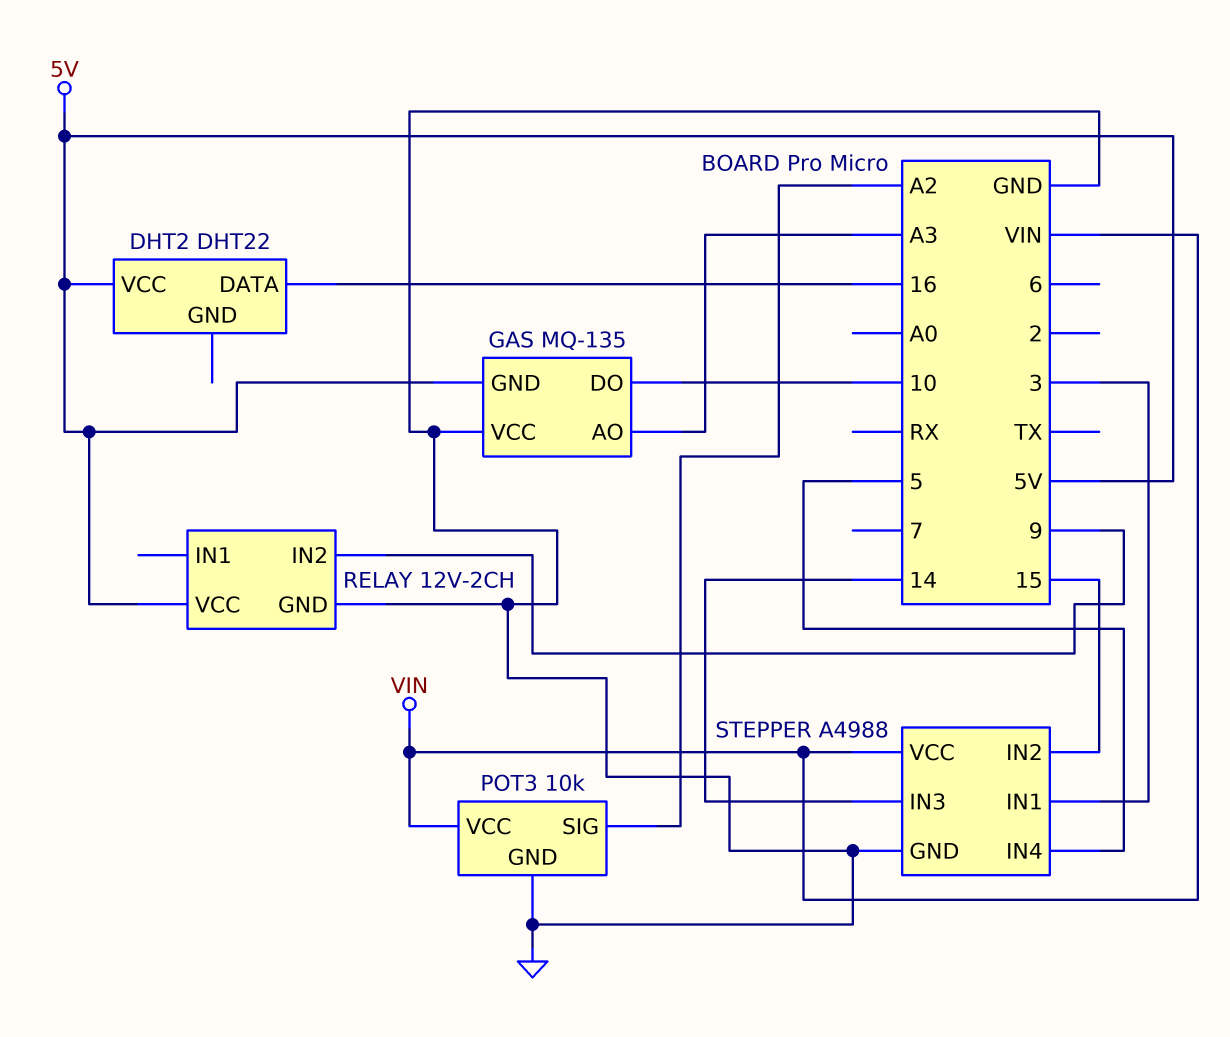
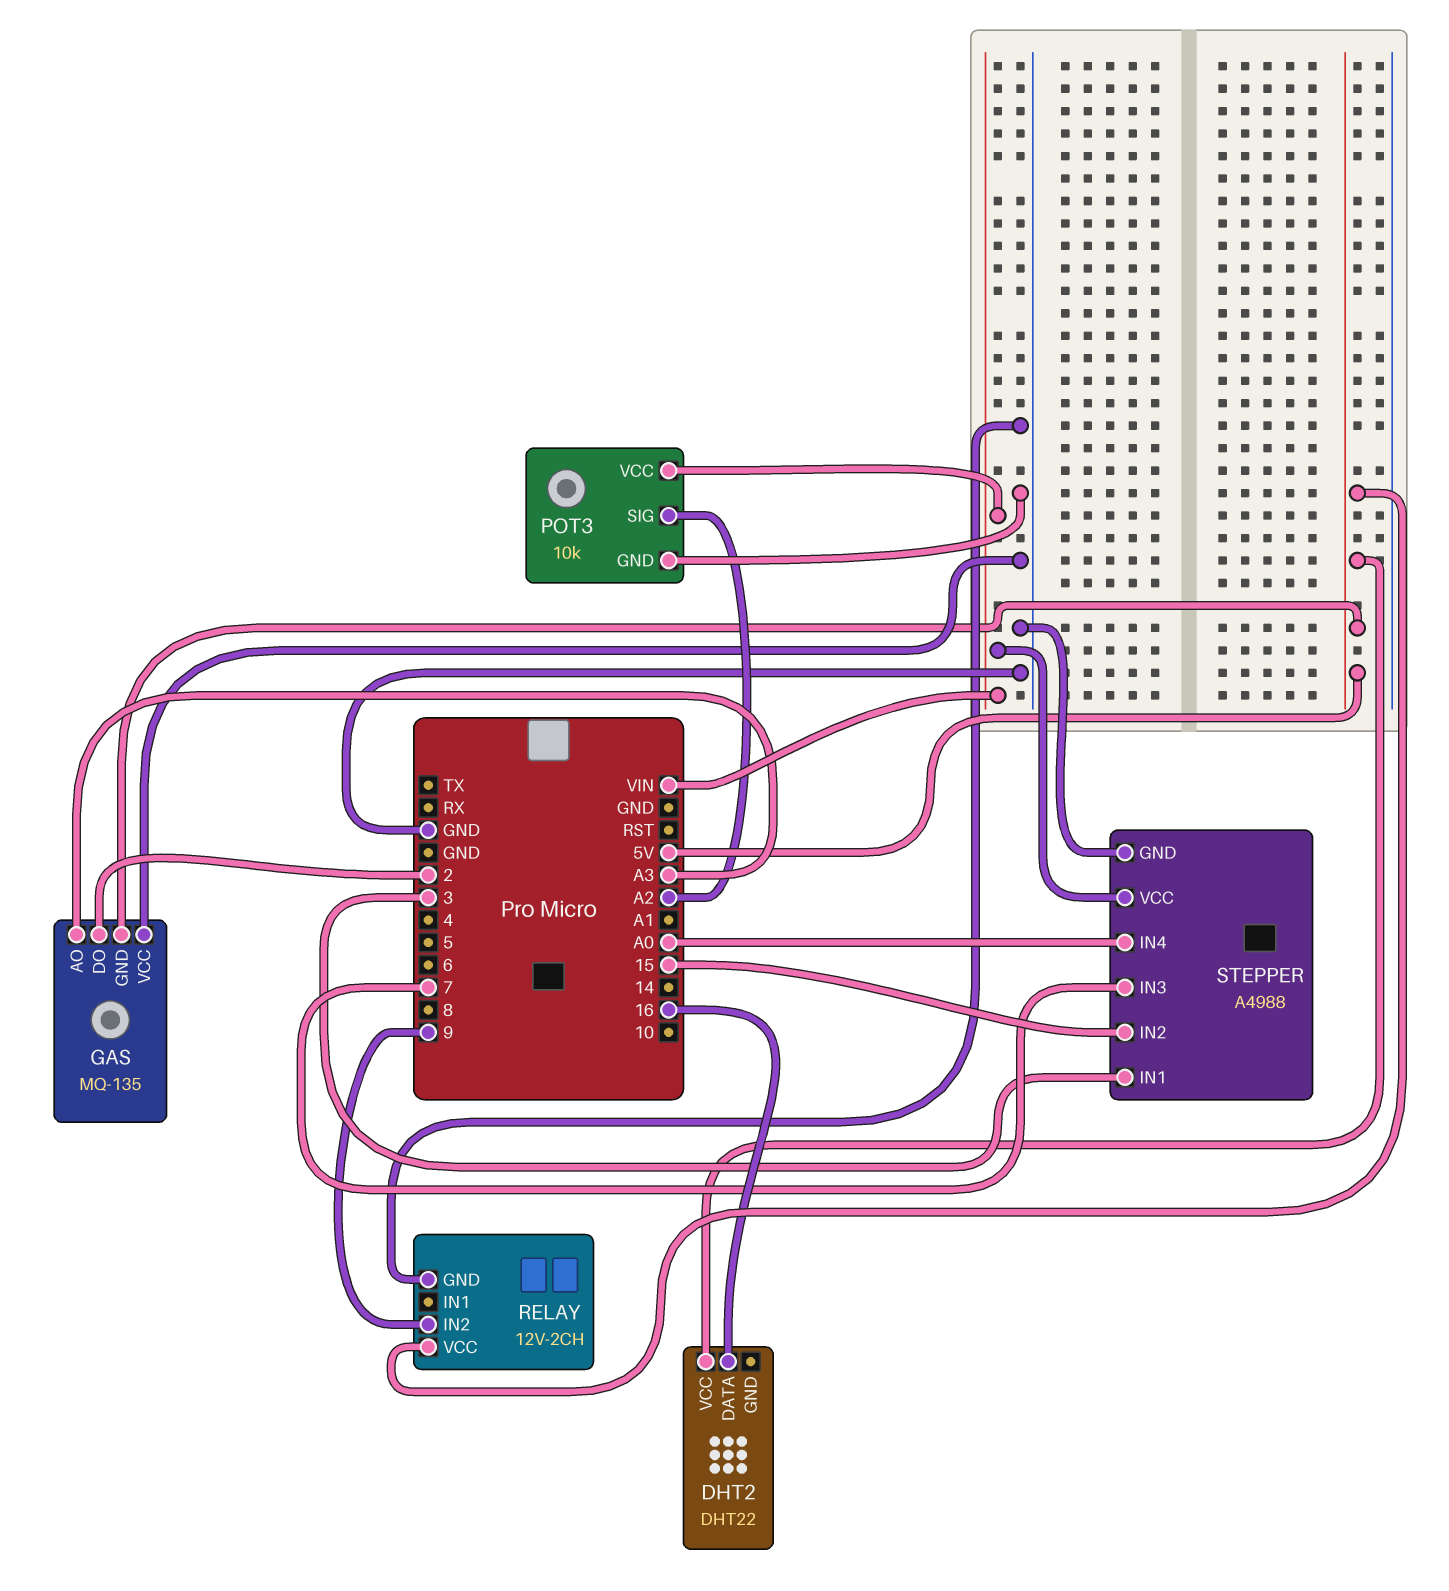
GAS pin DO: 10 -> 2
STEPPER pin IN3: 14 -> 7
STEPPER pin IN4: 5 -> A0

